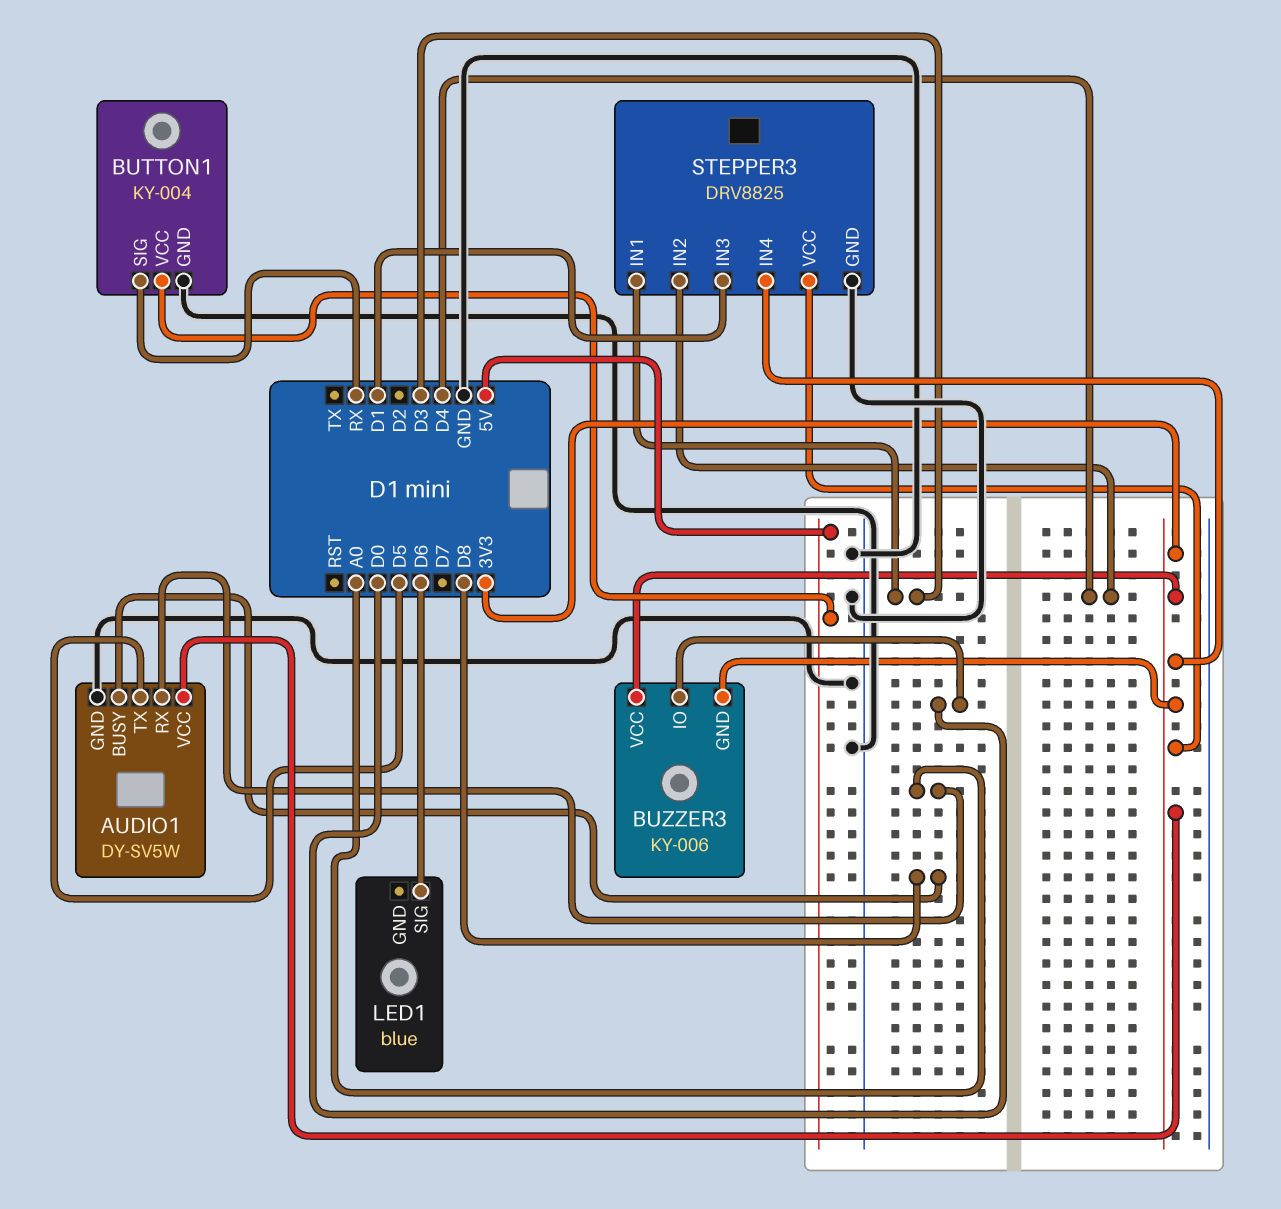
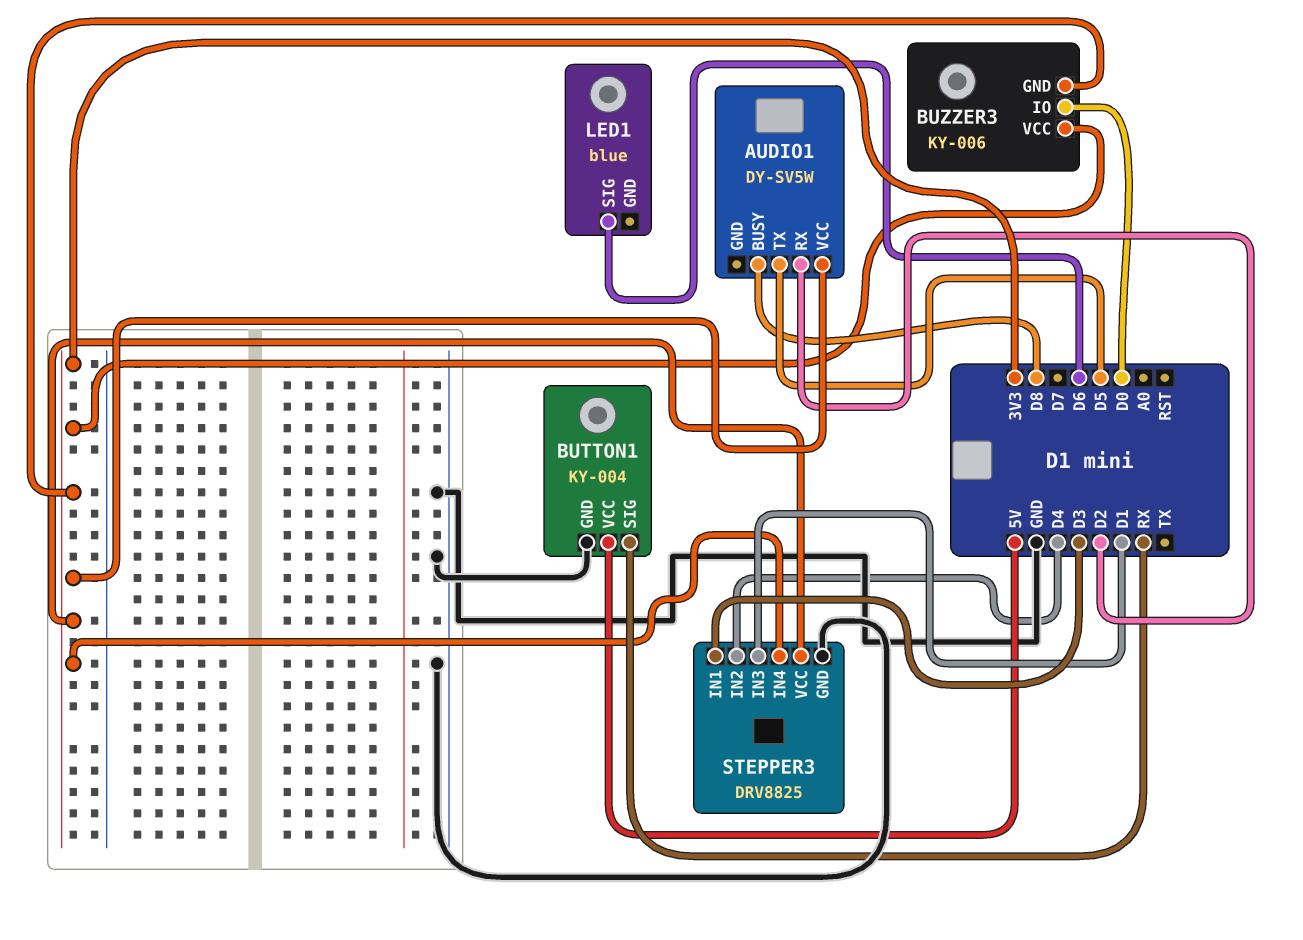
AUDIO1 pin GND: GND -> none
AUDIO1 pin RX: A0 -> D2

